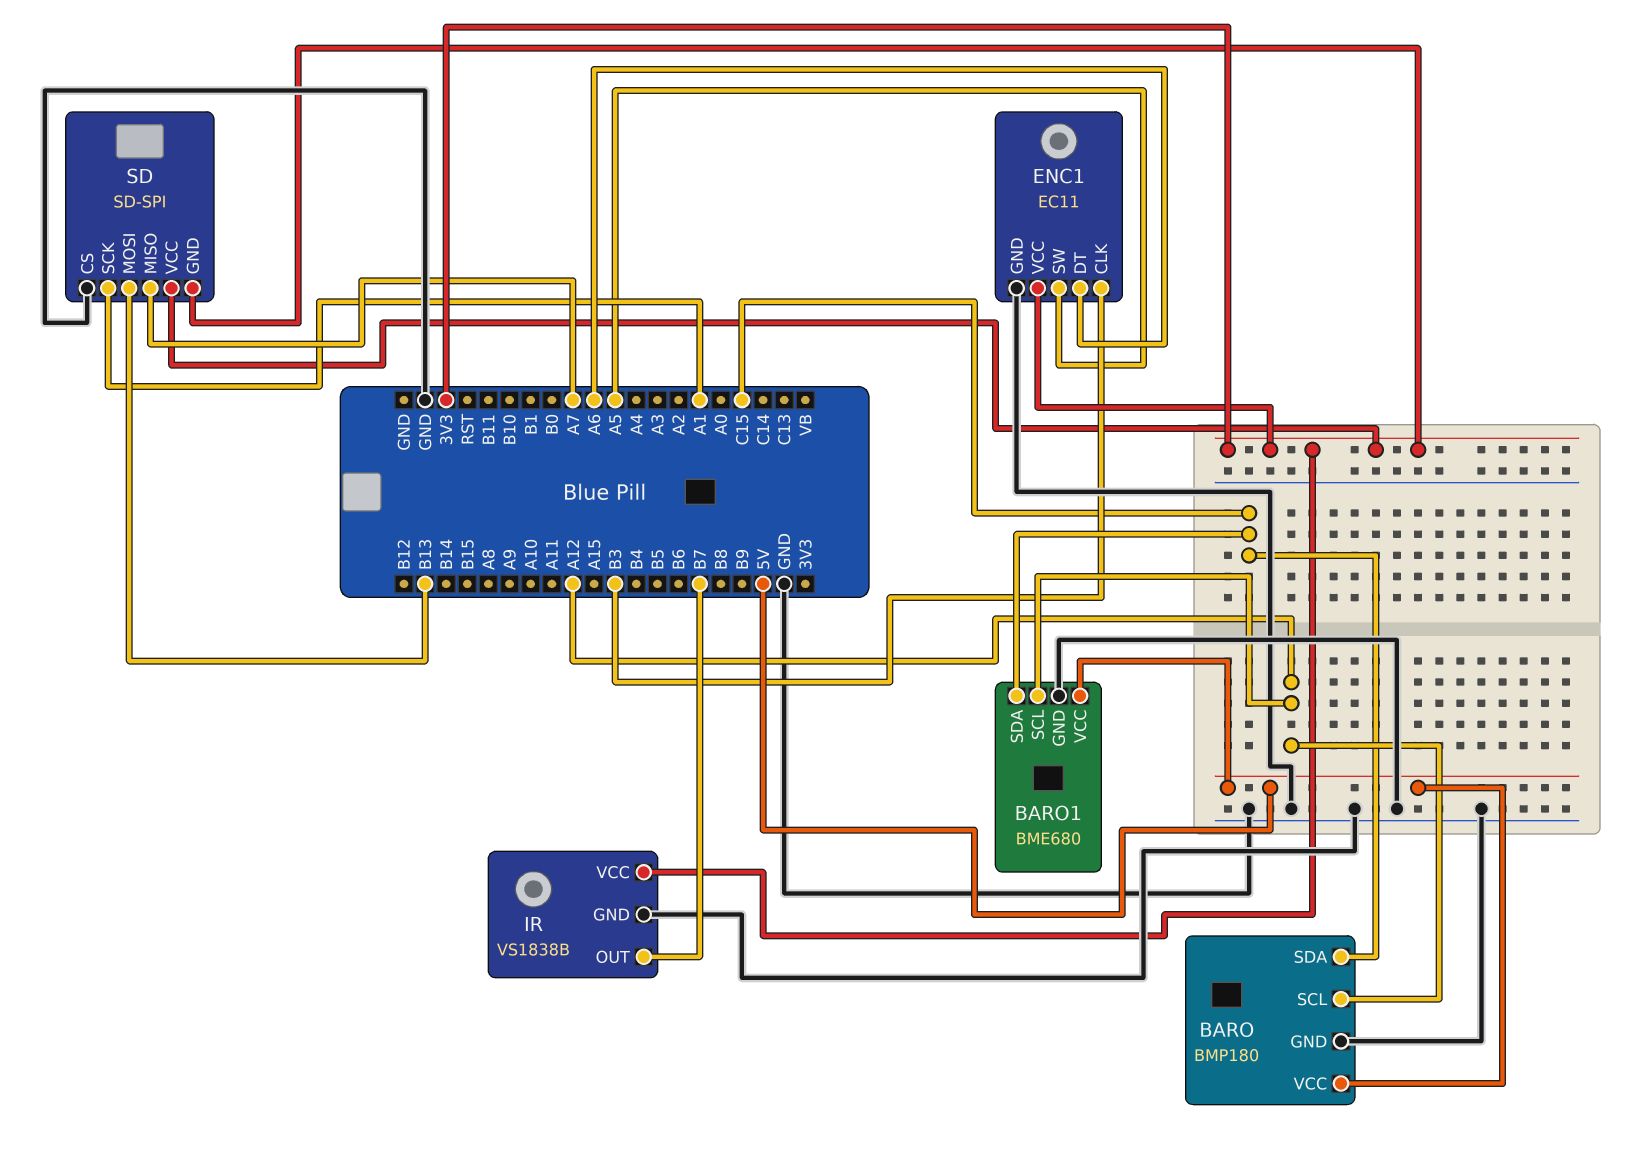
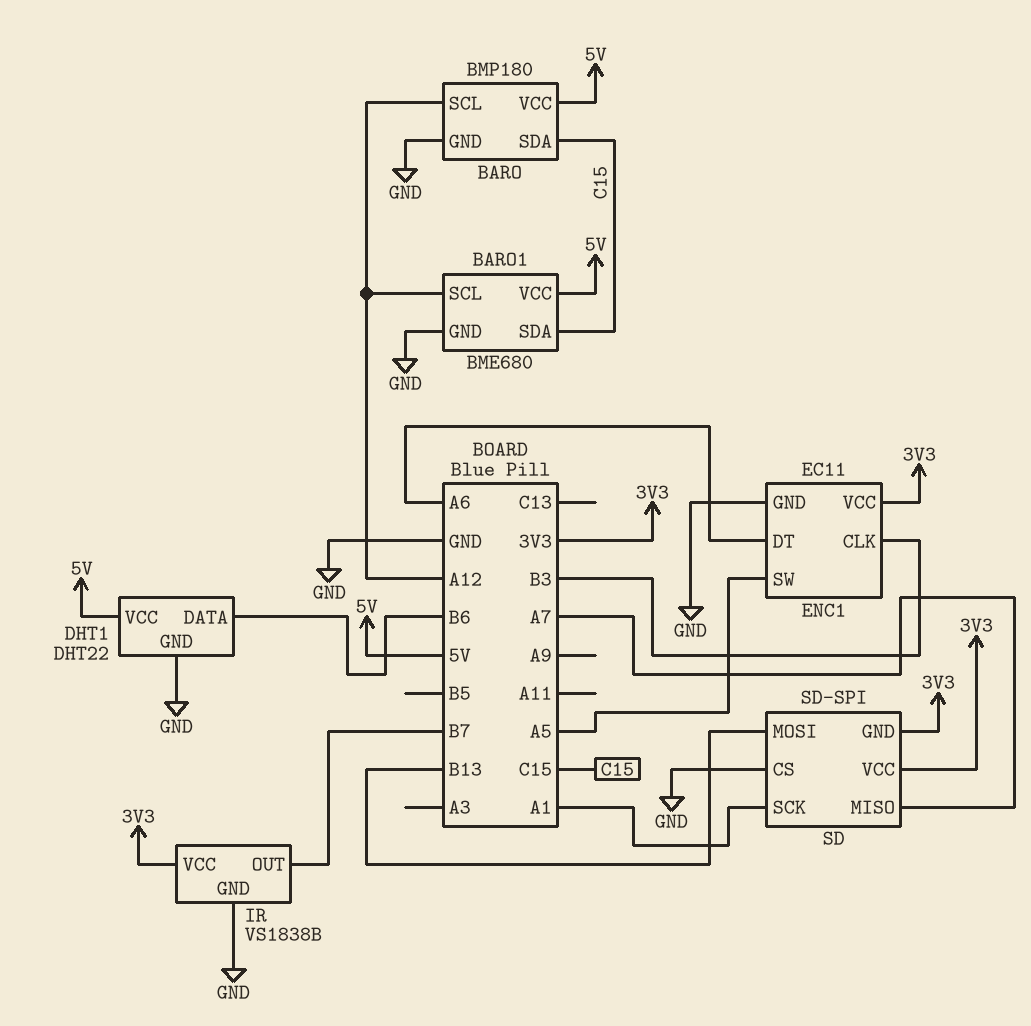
DHT1: none -> DHT22
DHT1 pin DATA: none -> B6
DHT1 pin GND: none -> GND
DHT1 pin VCC: none -> 5V

